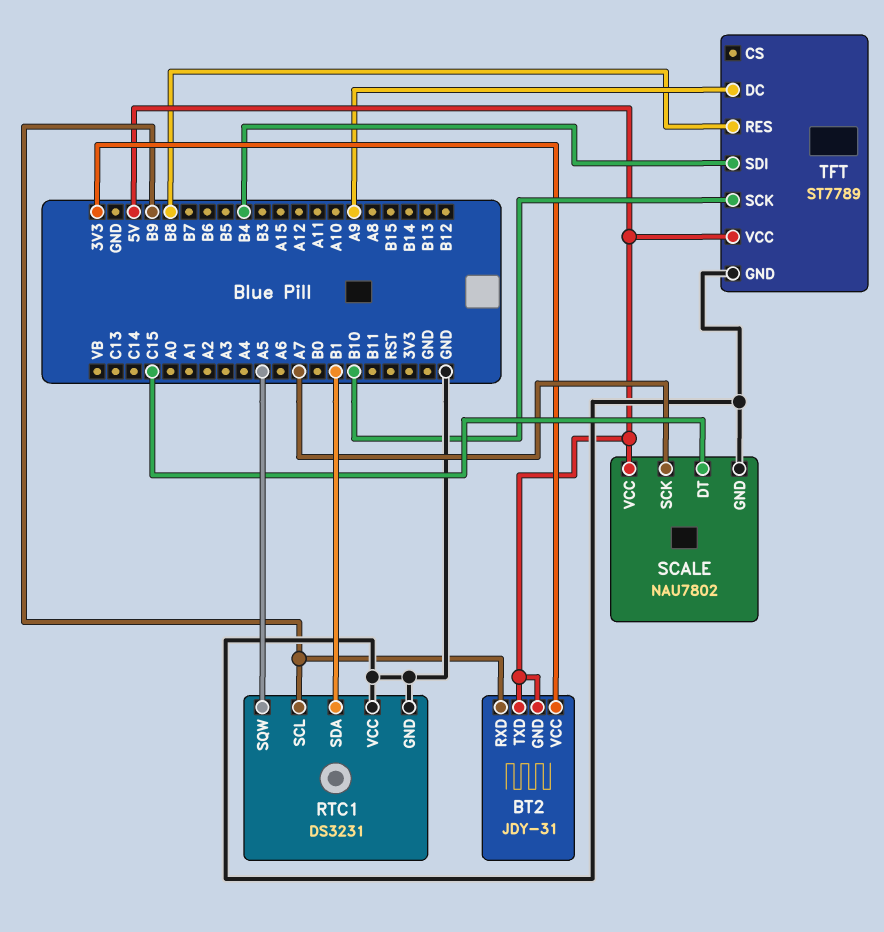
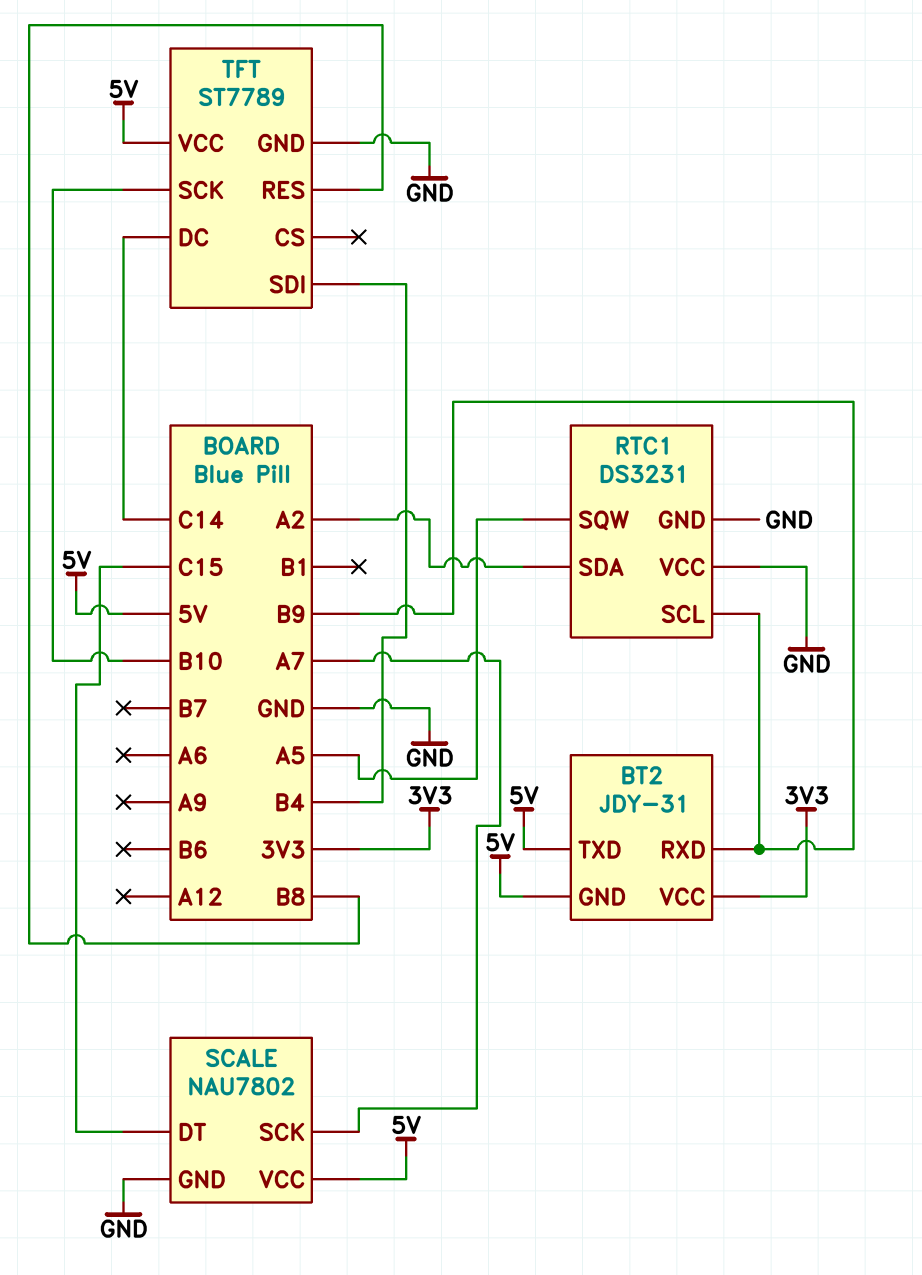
RTC1 pin SDA: B1 -> A2
TFT pin DC: A9 -> C14

